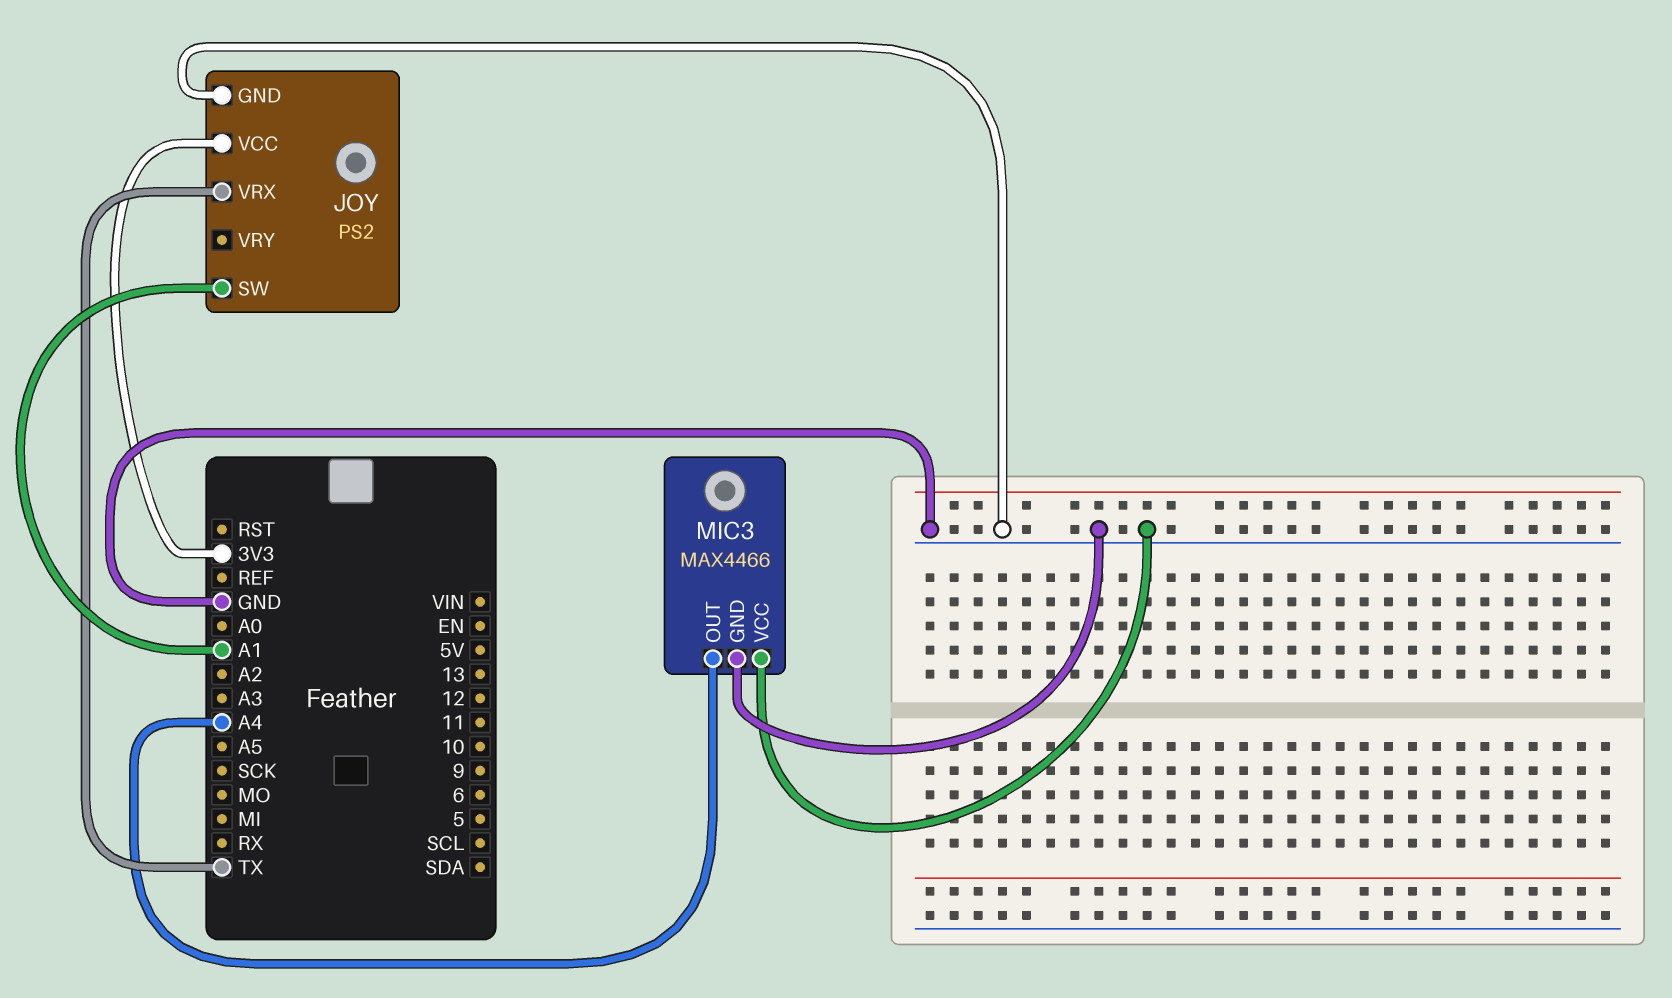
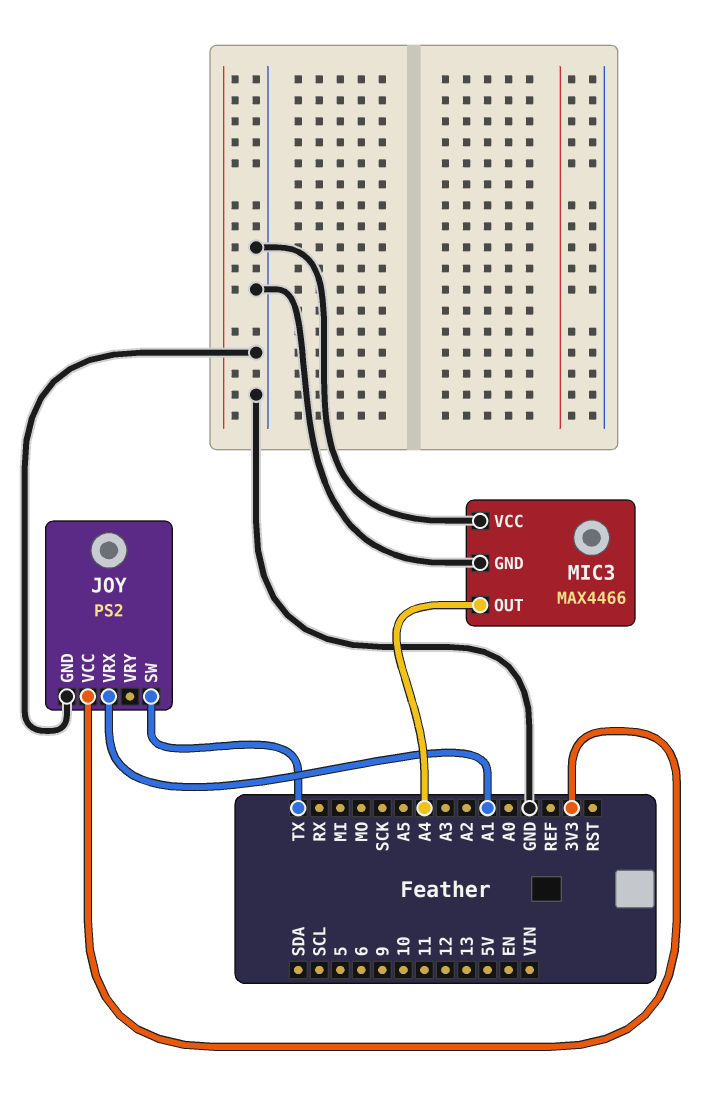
JOY pin SW: A1 -> TX
JOY pin VRX: TX -> A1

